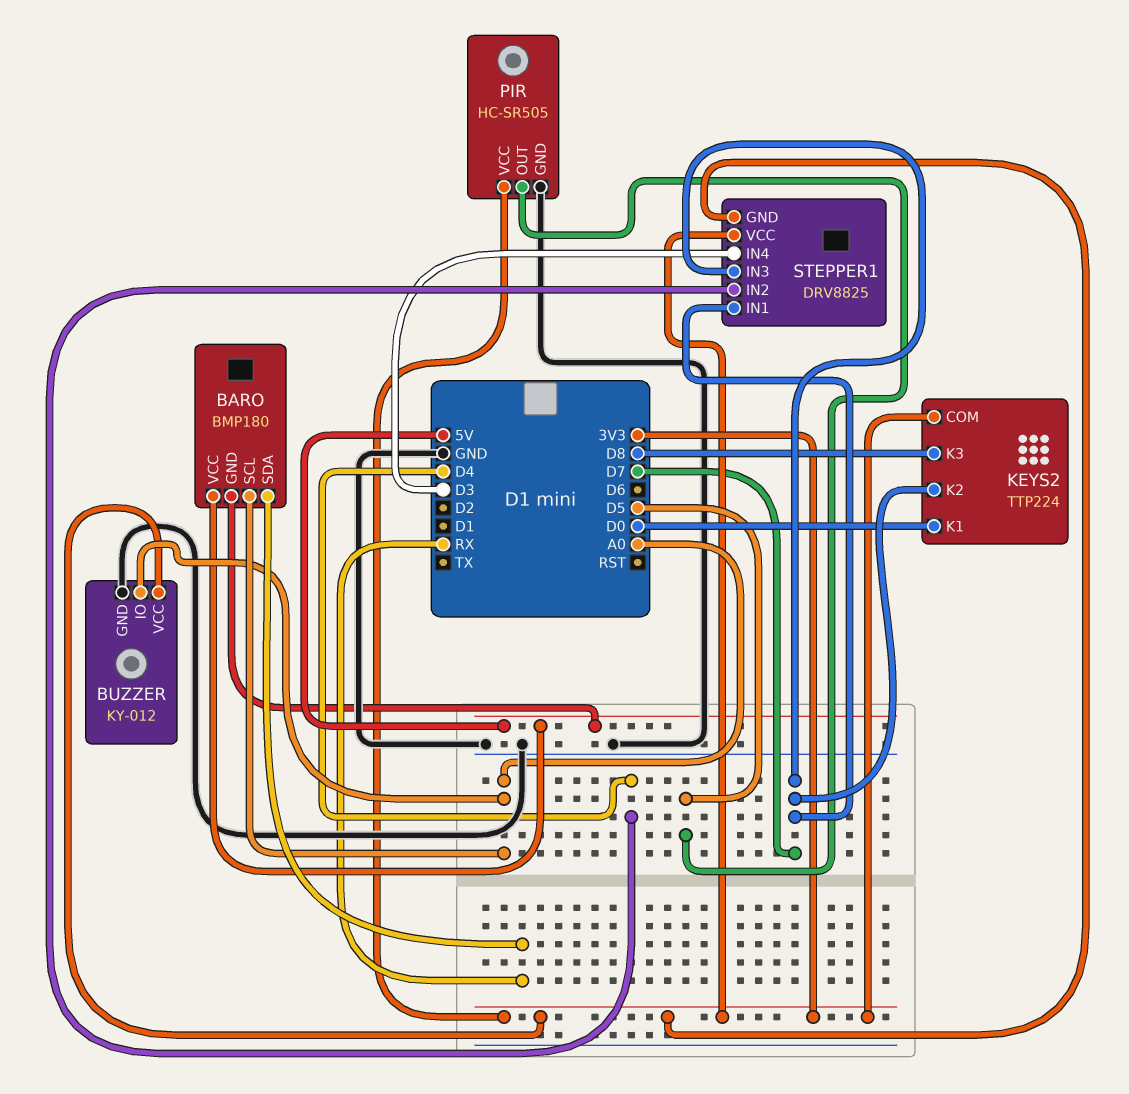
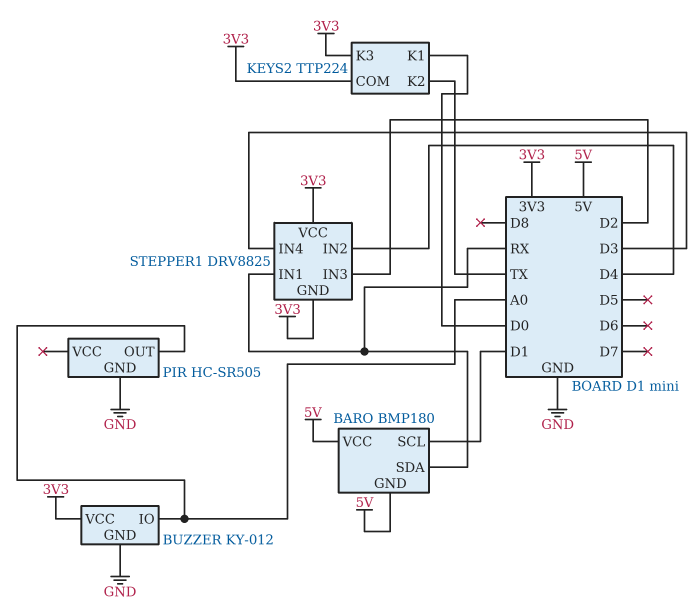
BARO pin SCL: A0 -> D1
KEYS2 pin K2: D7 -> TX
KEYS2 pin K3: D8 -> 3V3
PIR pin OUT: D5 -> A0
PIR pin VCC: 3V3 -> none
STEPPER1 pin IN1: D7 -> RX
STEPPER1 pin IN3: D7 -> D2

